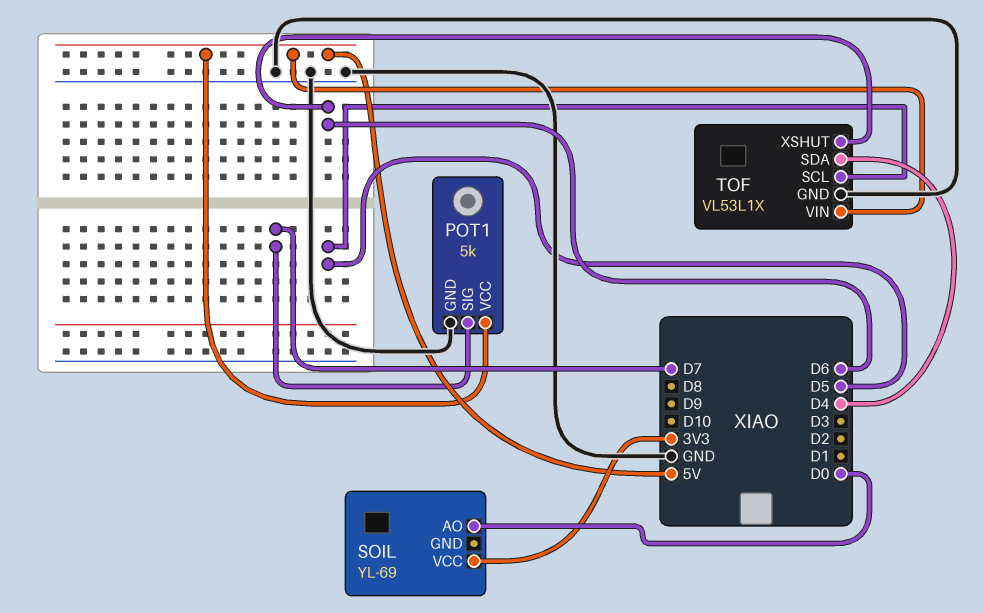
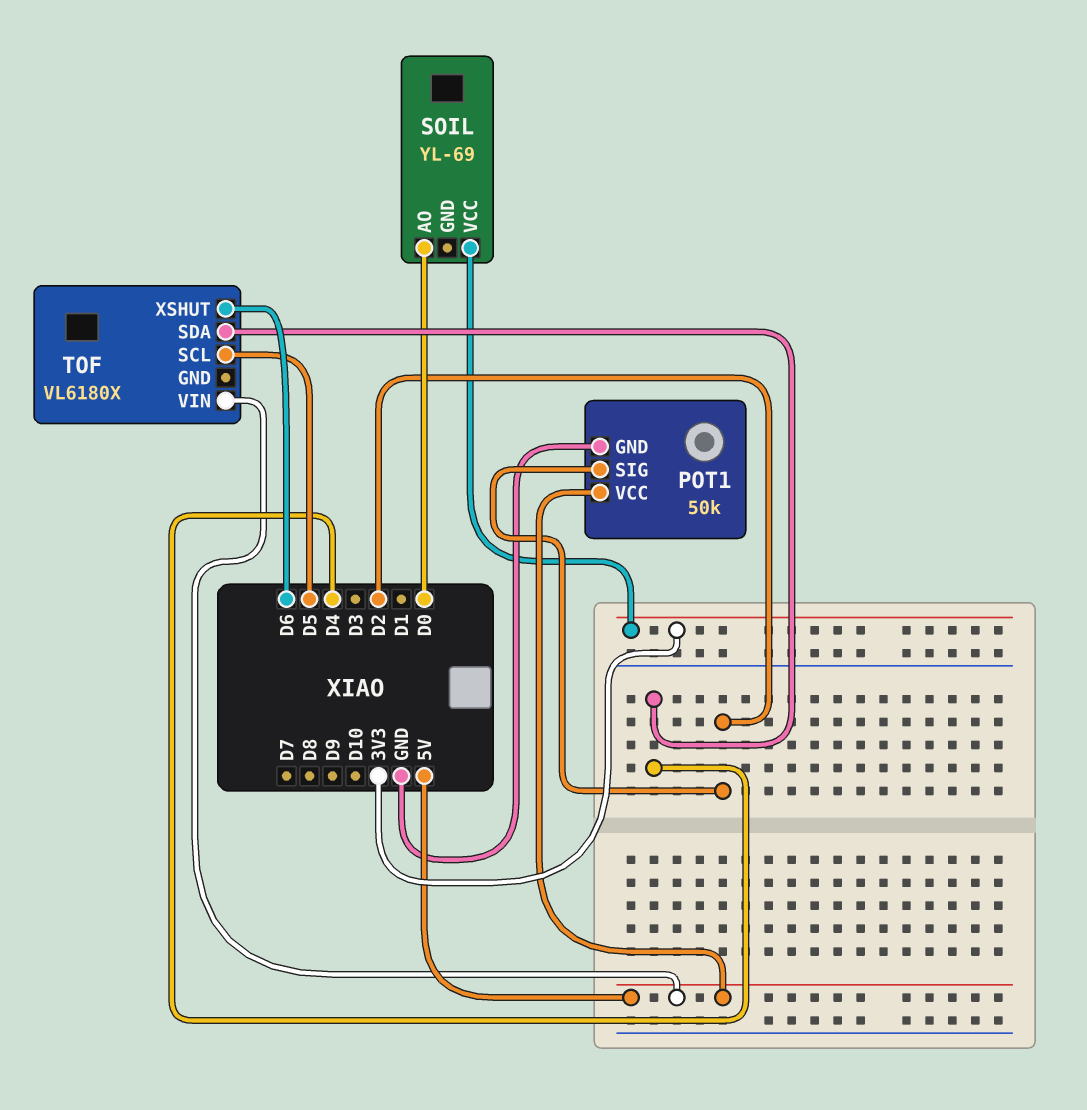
POT1: 5k -> 50k
POT1 pin SIG: D7 -> D2
TOF: VL53L1X -> VL6180X
TOF pin GND: GND -> none

